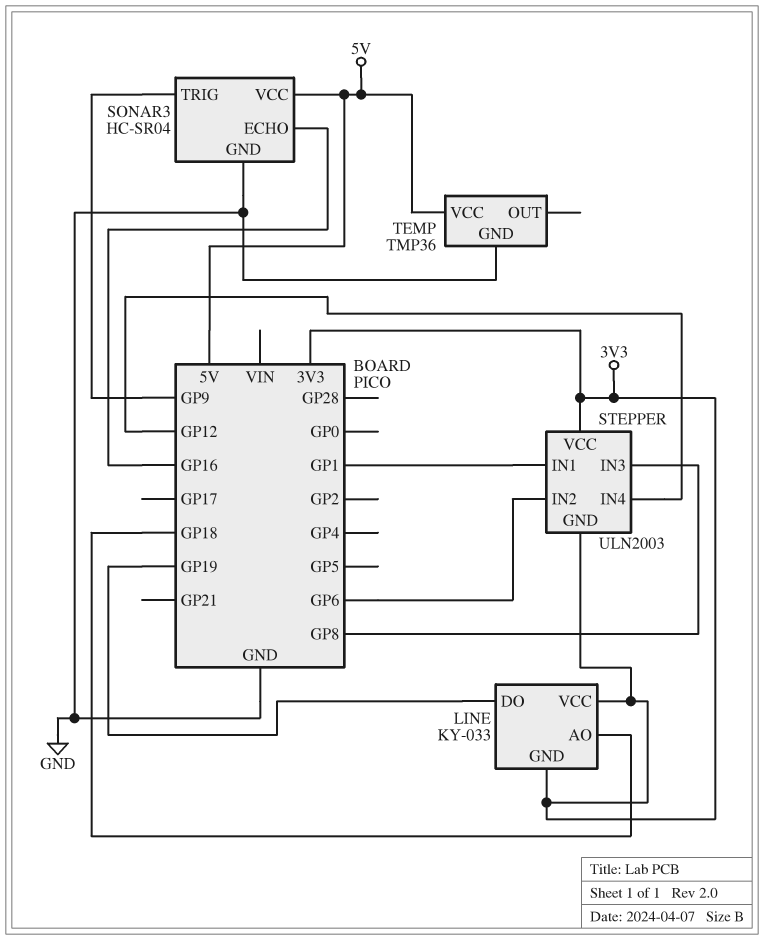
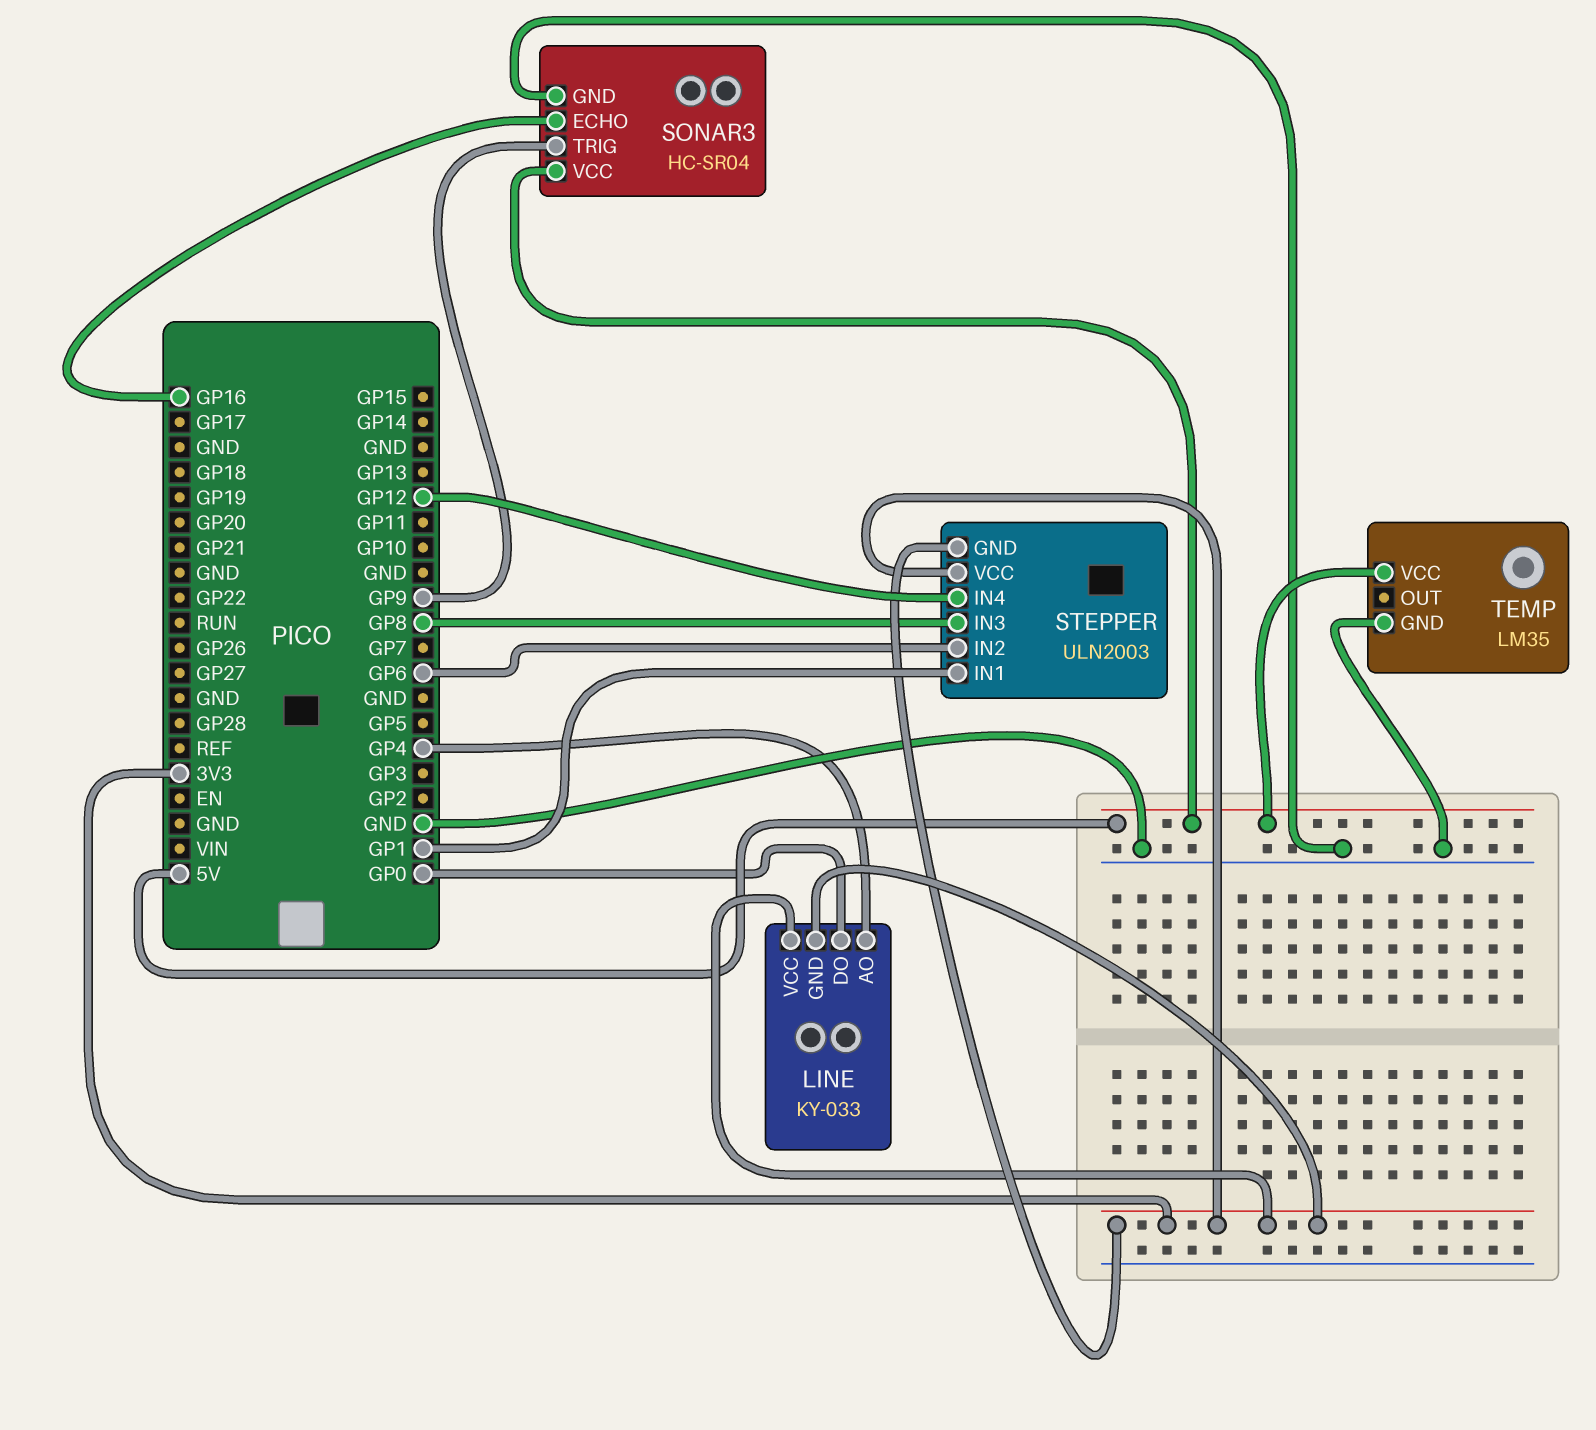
LINE pin AO: GP18 -> GP4
LINE pin DO: GP19 -> GP0
TEMP: TMP36 -> LM35

